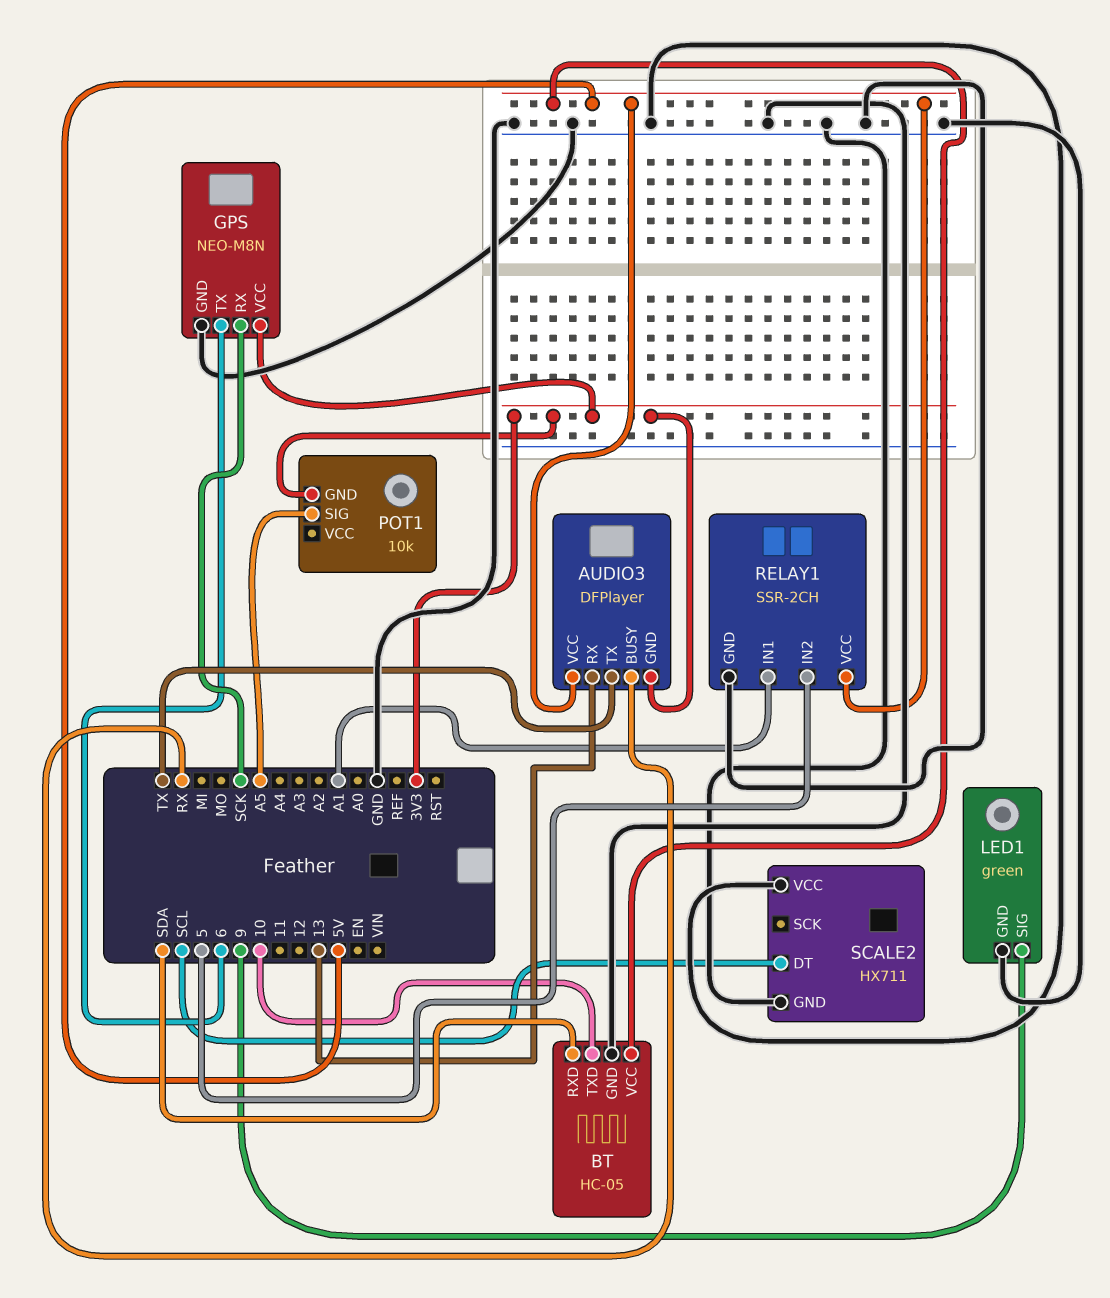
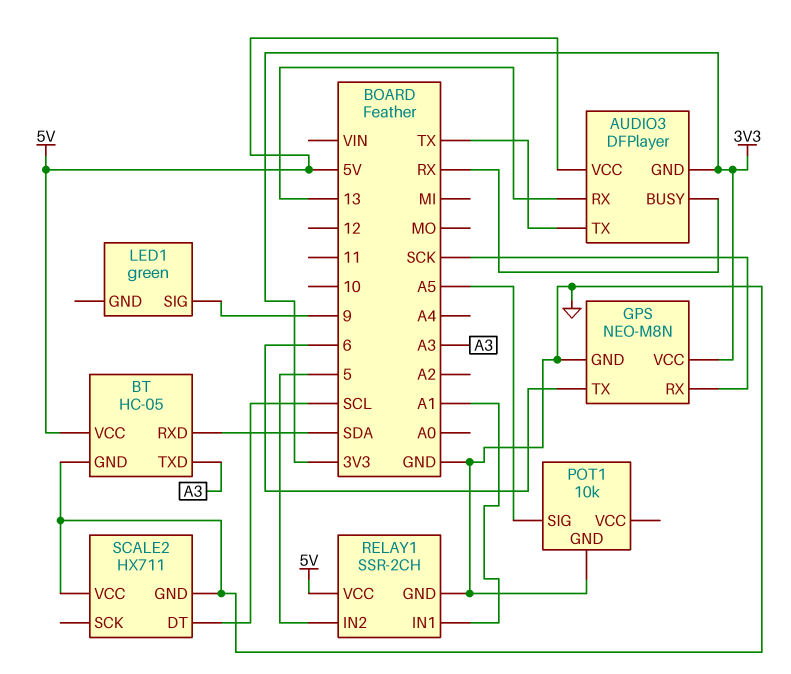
BT pin TXD: 10 -> A3
LED1 pin GND: GND -> none
POT1 pin GND: 3V3 -> GND

